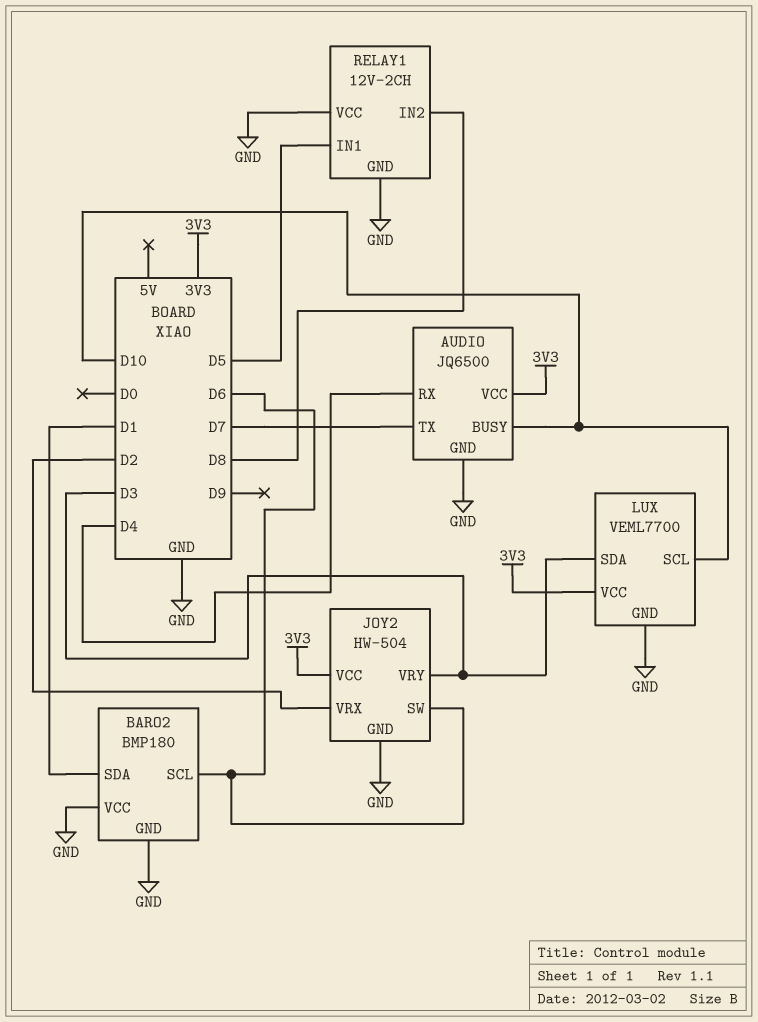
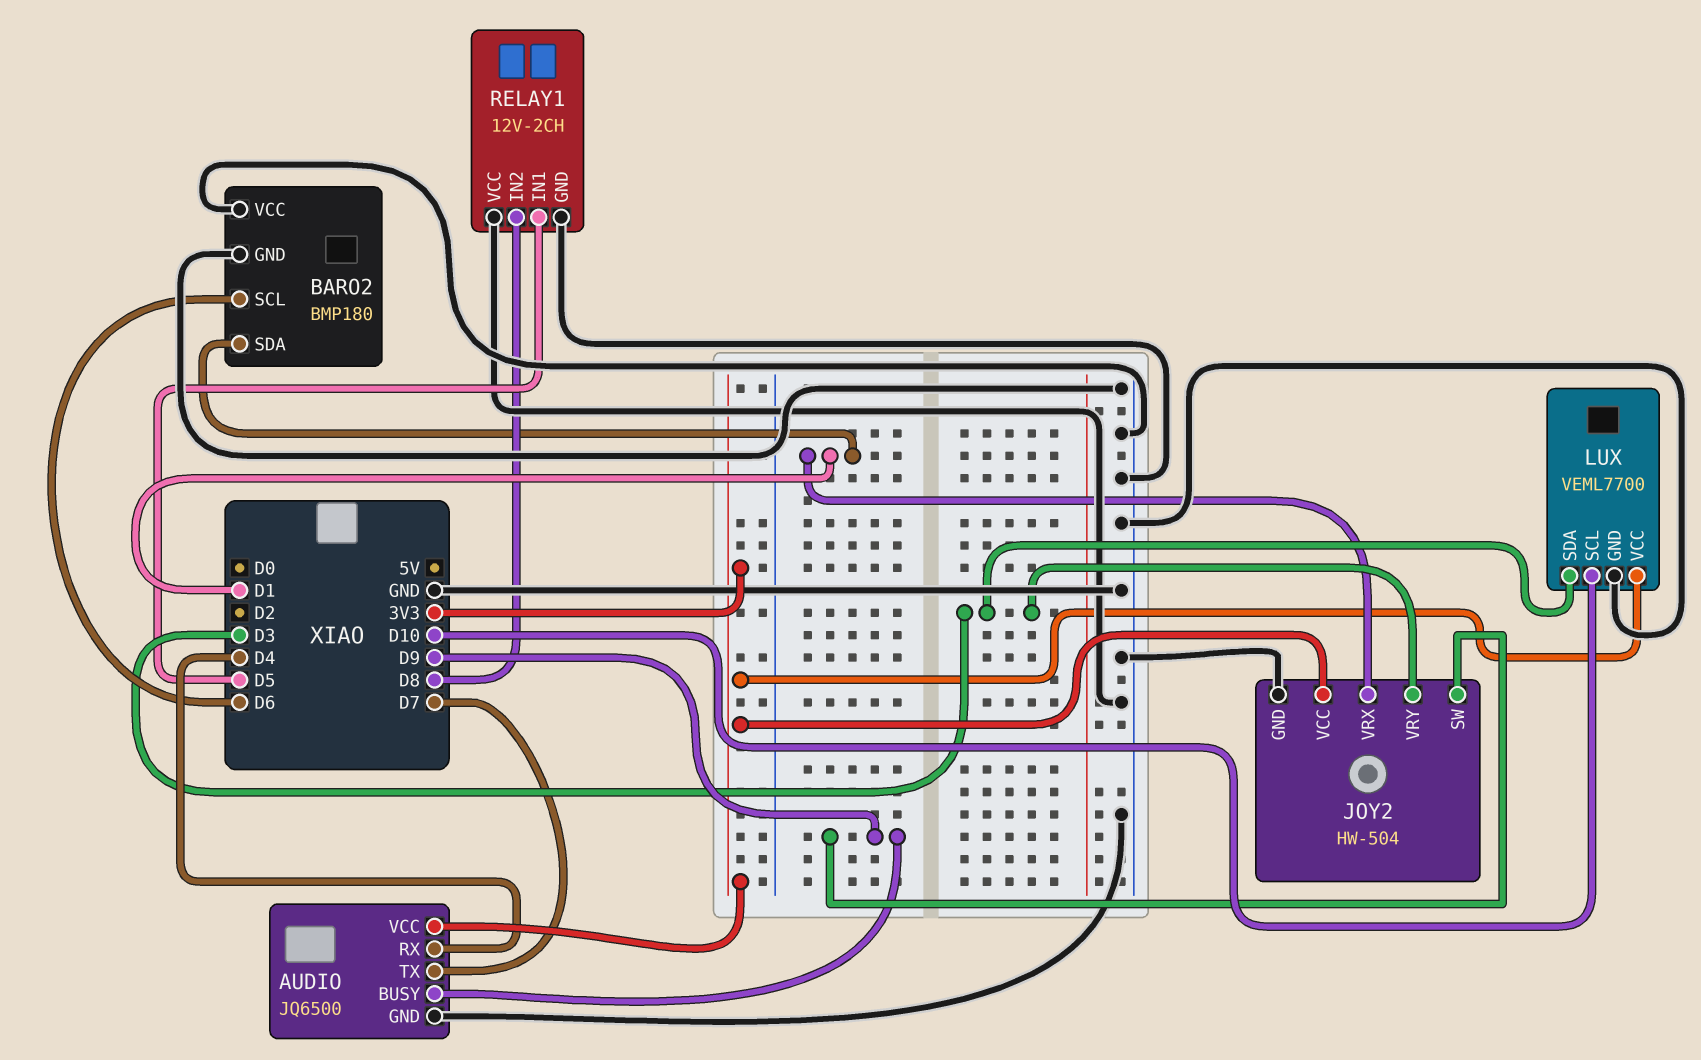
AUDIO pin BUSY: D10 -> D9
JOY2 pin SW: D6 -> D9
JOY2 pin VRX: D2 -> D1

